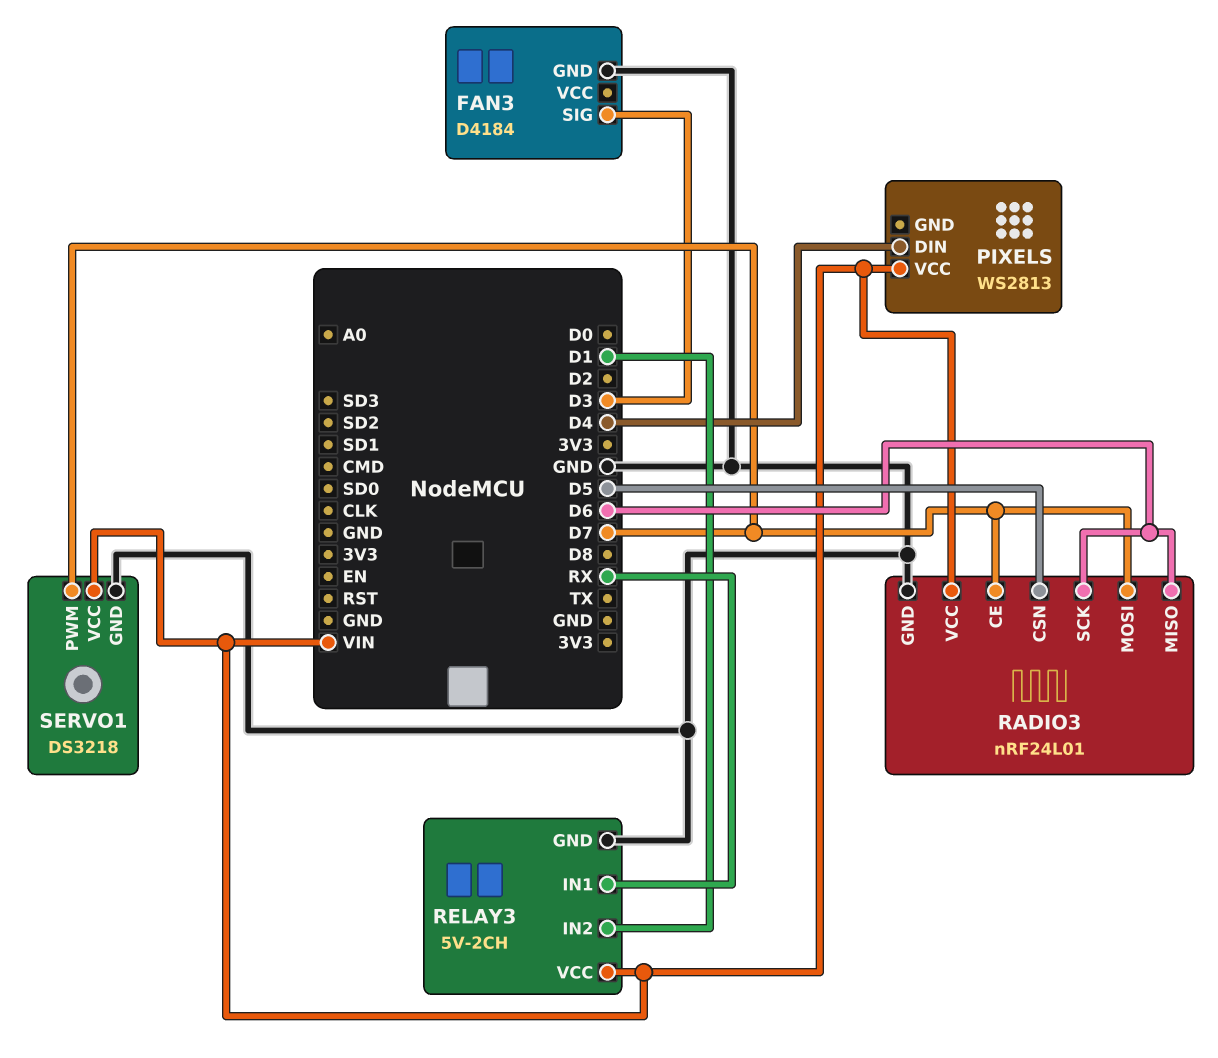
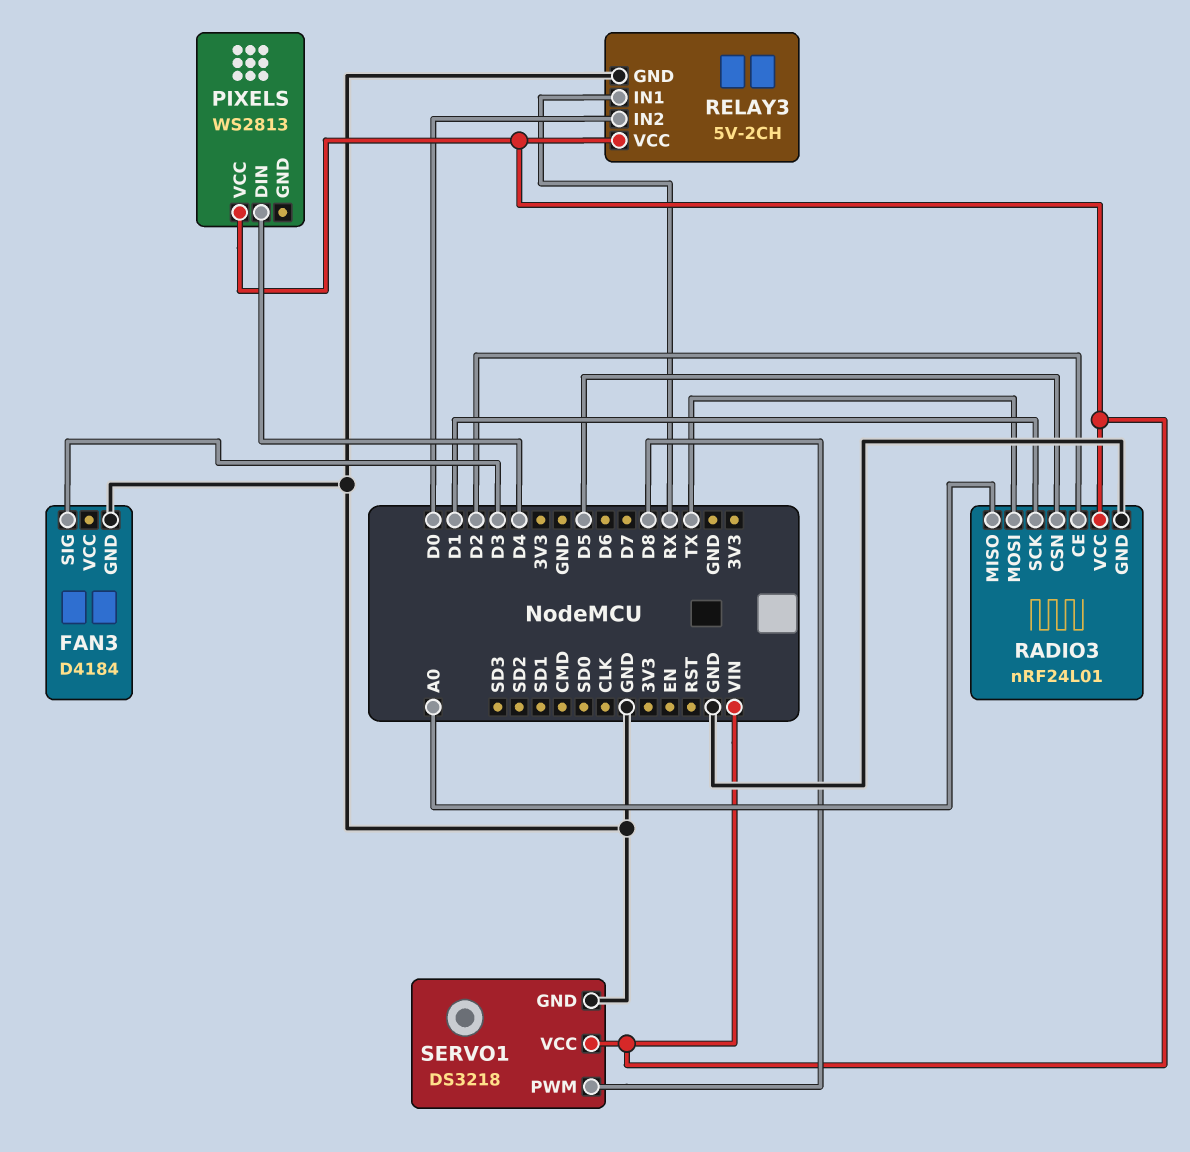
RADIO3 pin CE: D7 -> D2
RADIO3 pin MISO: D6 -> A0
RADIO3 pin MOSI: D7 -> TX
RADIO3 pin SCK: D6 -> D1
RELAY3 pin IN2: D1 -> D0
SERVO1 pin PWM: D7 -> D8

